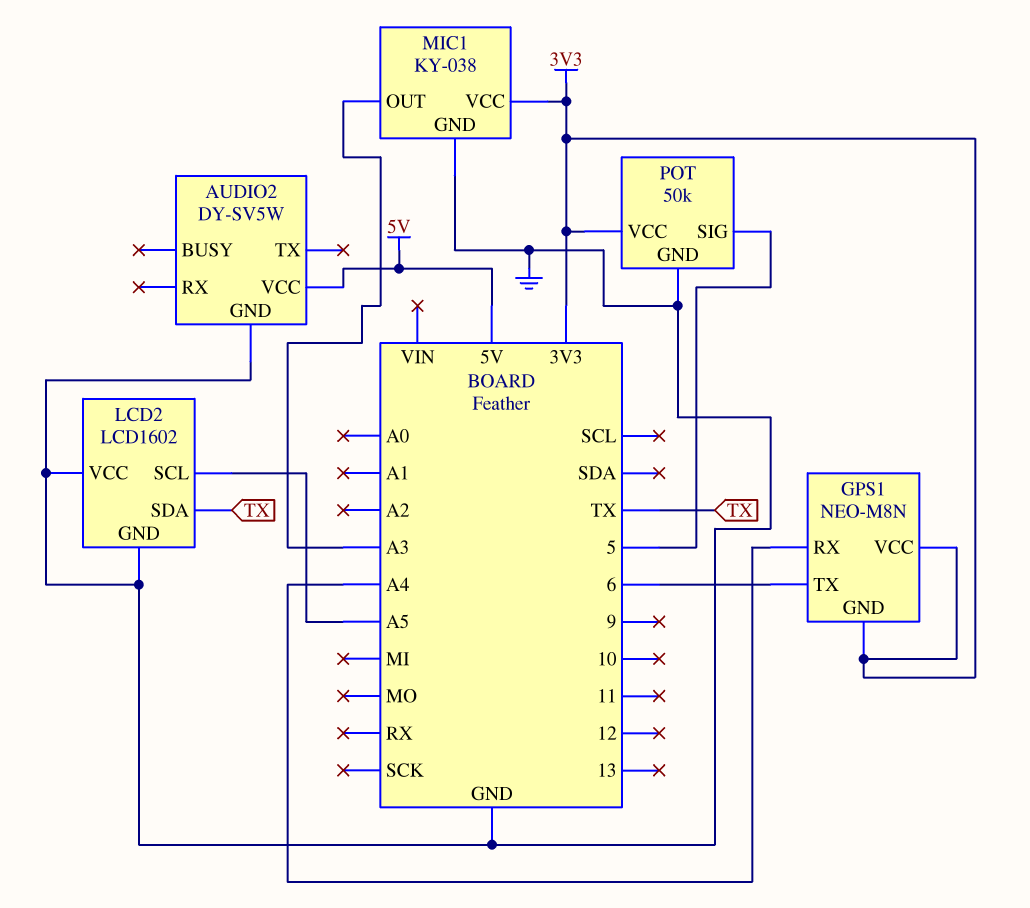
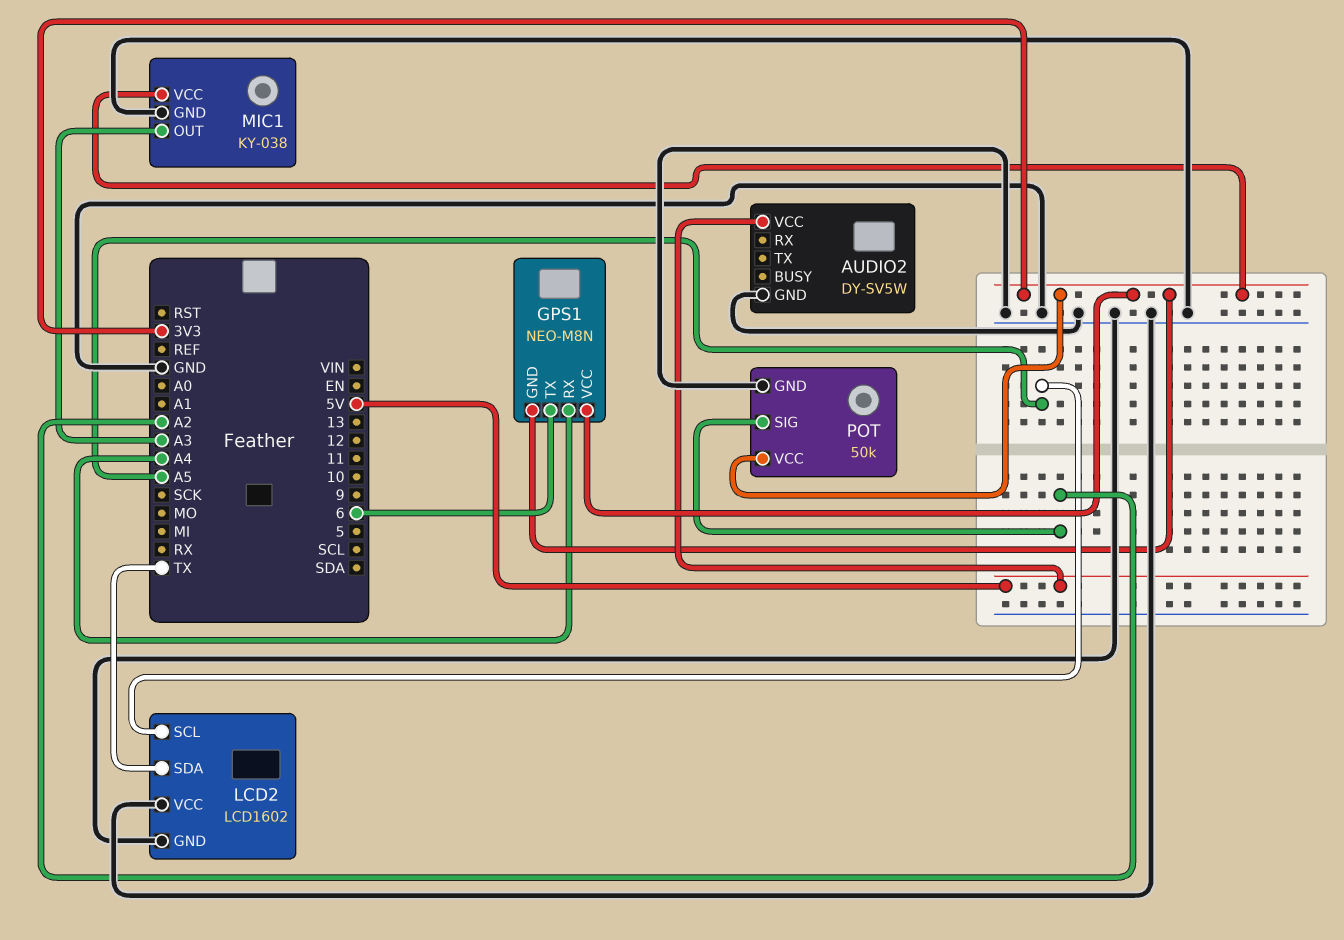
POT pin SIG: 5 -> A2

